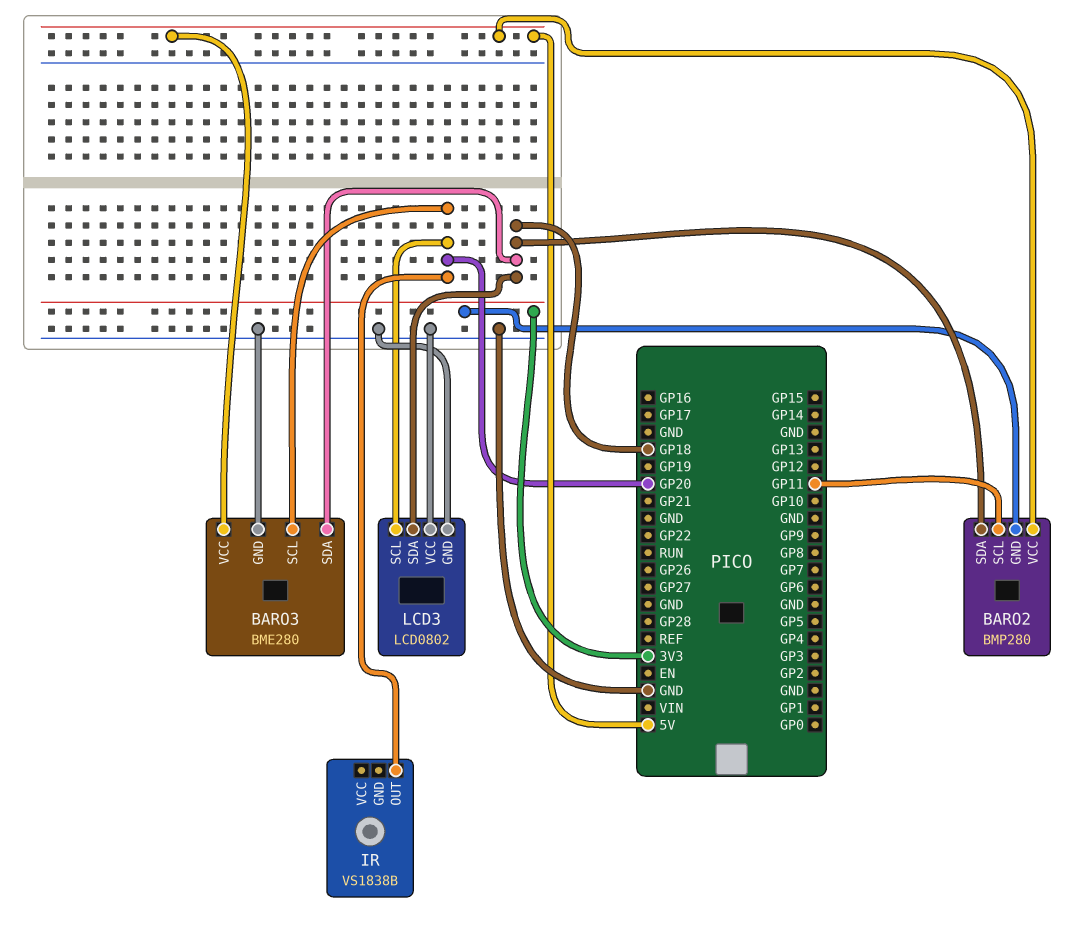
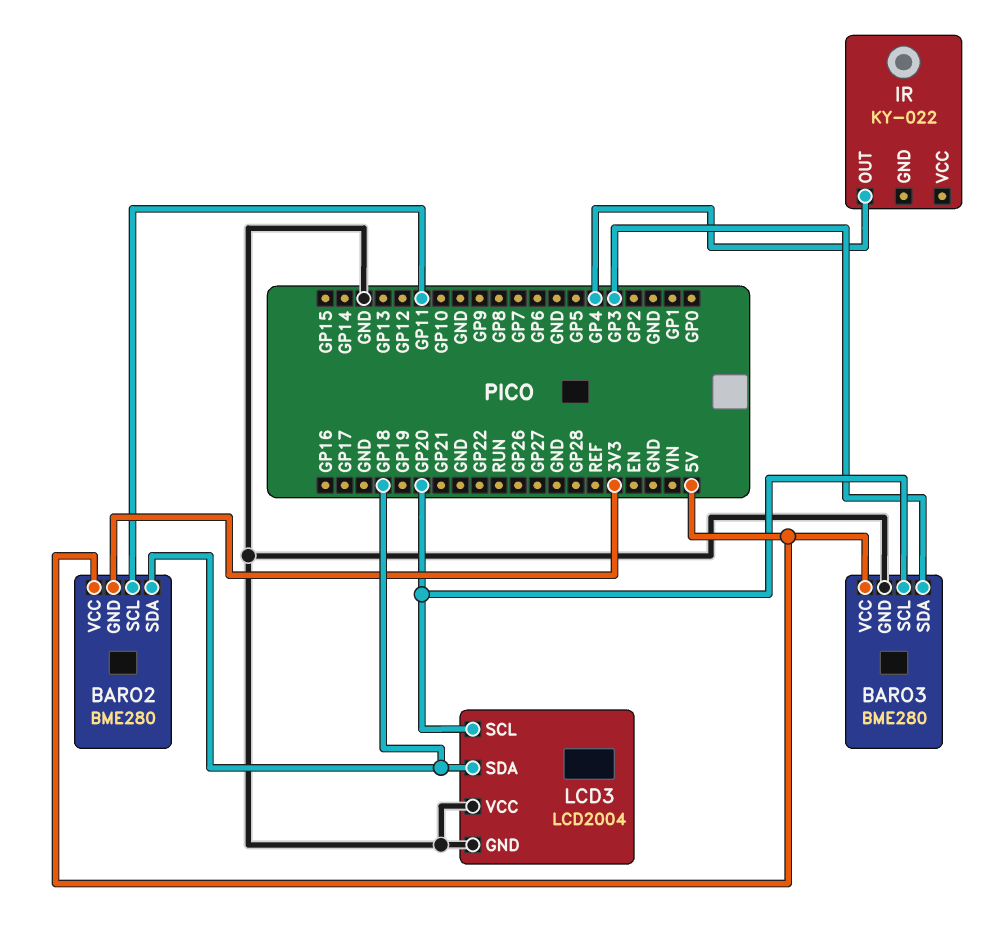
BARO2: BMP280 -> BME280
BARO3 pin SDA: GP18 -> GP3
IR: VS1838B -> KY-022
IR pin OUT: GP20 -> GP4
LCD3: LCD0802 -> LCD2004

